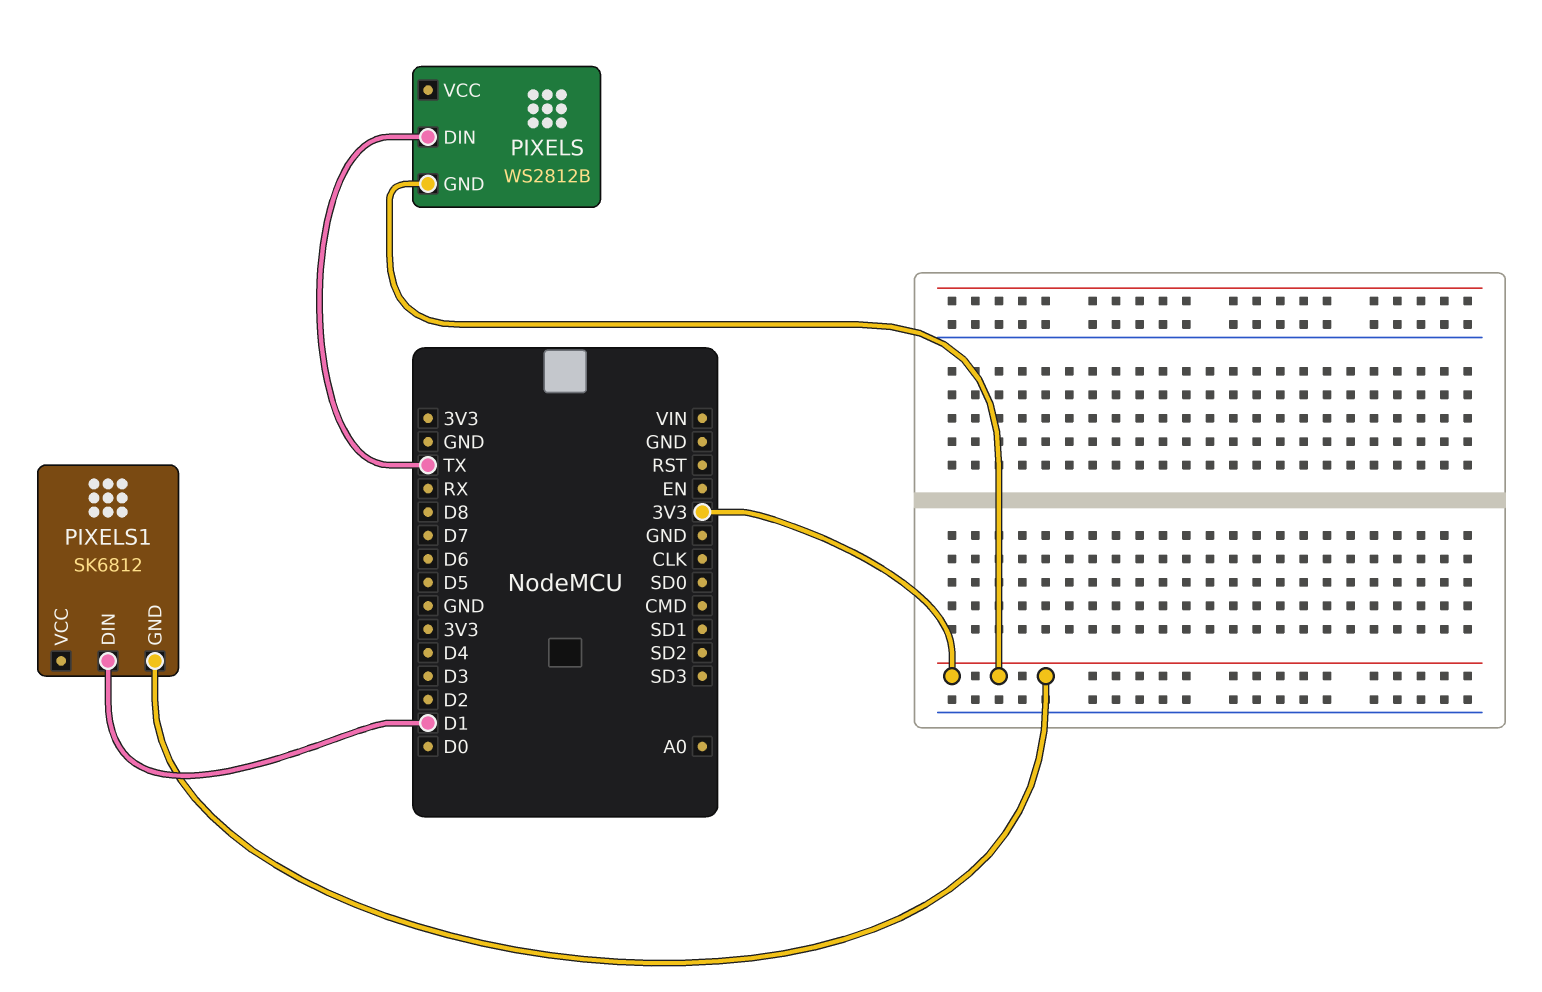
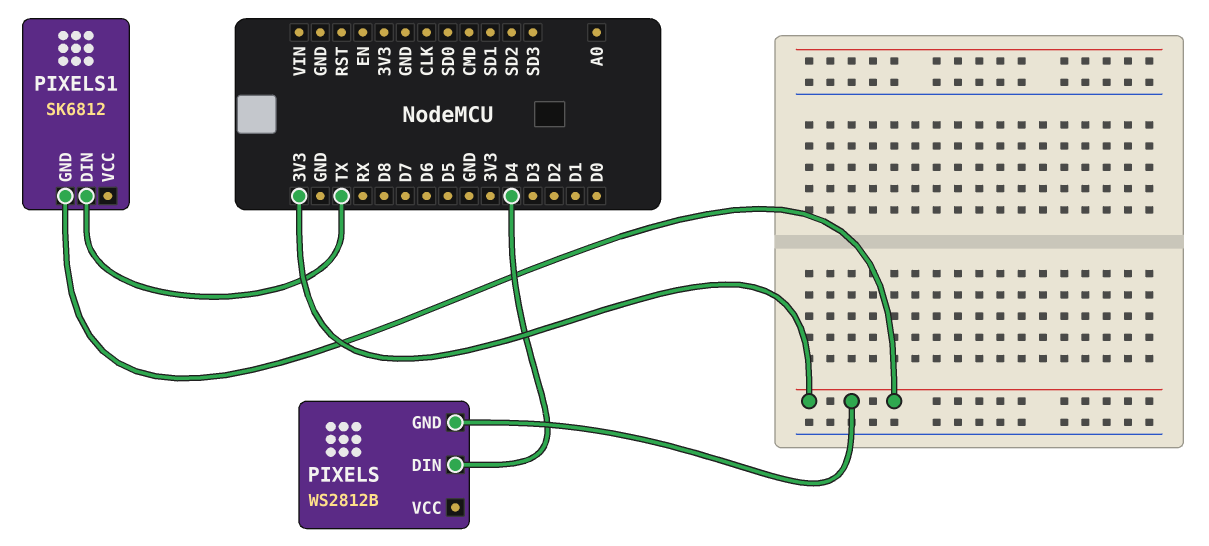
PIXELS pin DIN: TX -> D4
PIXELS1 pin DIN: D1 -> TX

